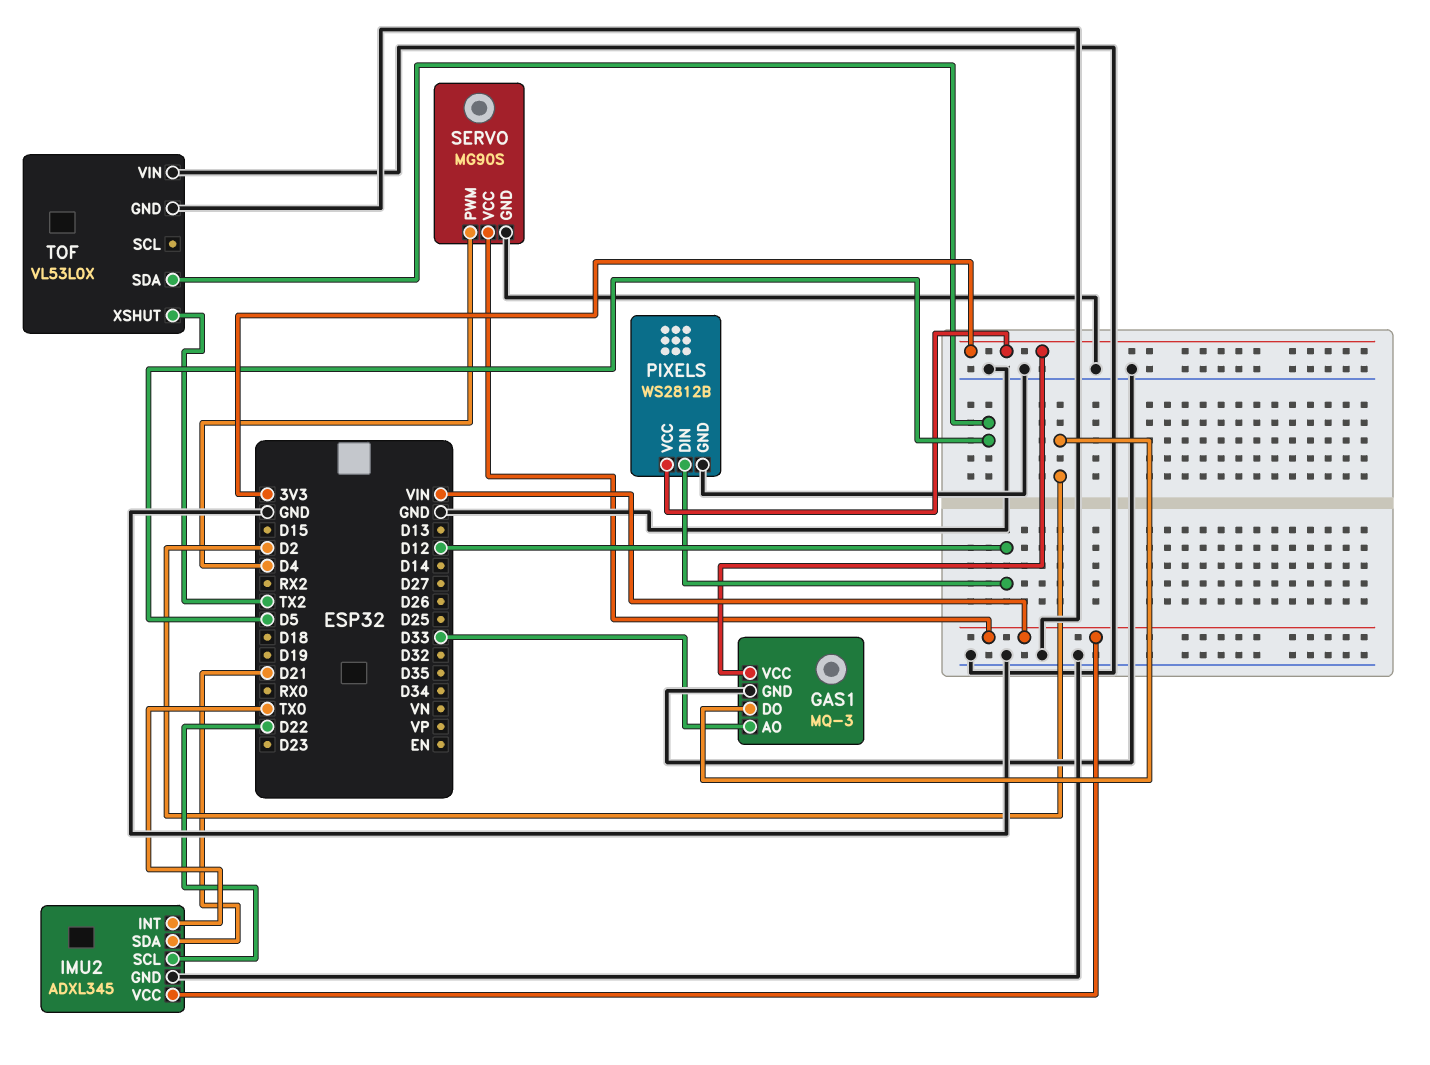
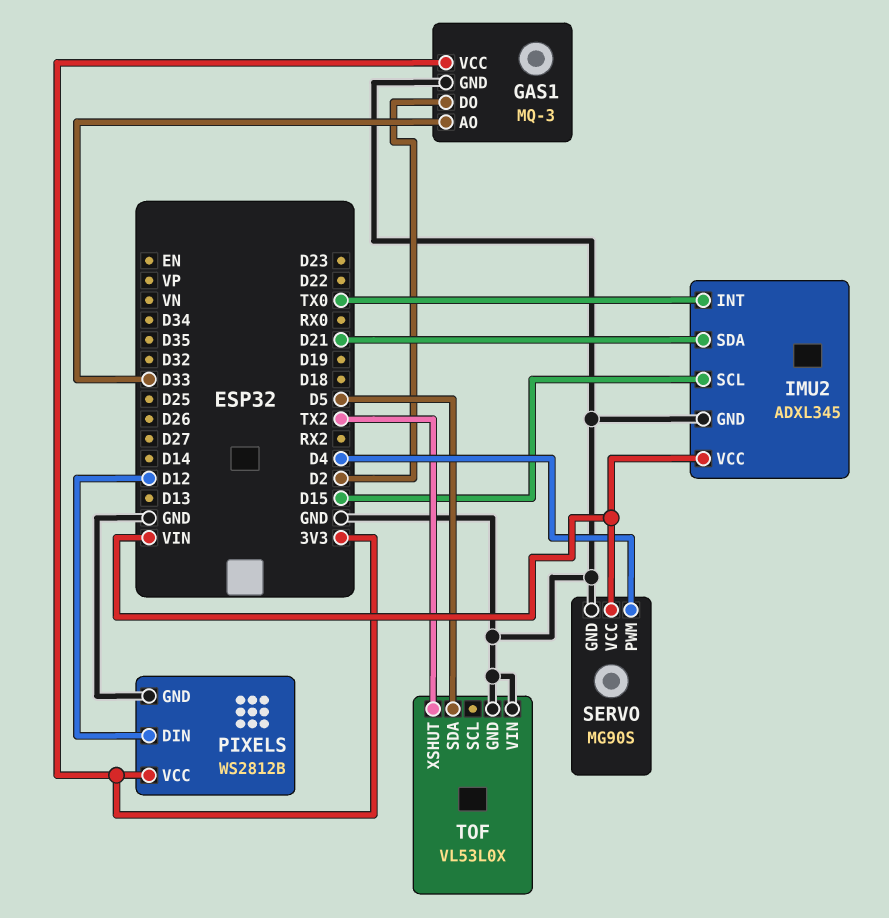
IMU2 pin SCL: D22 -> D15

